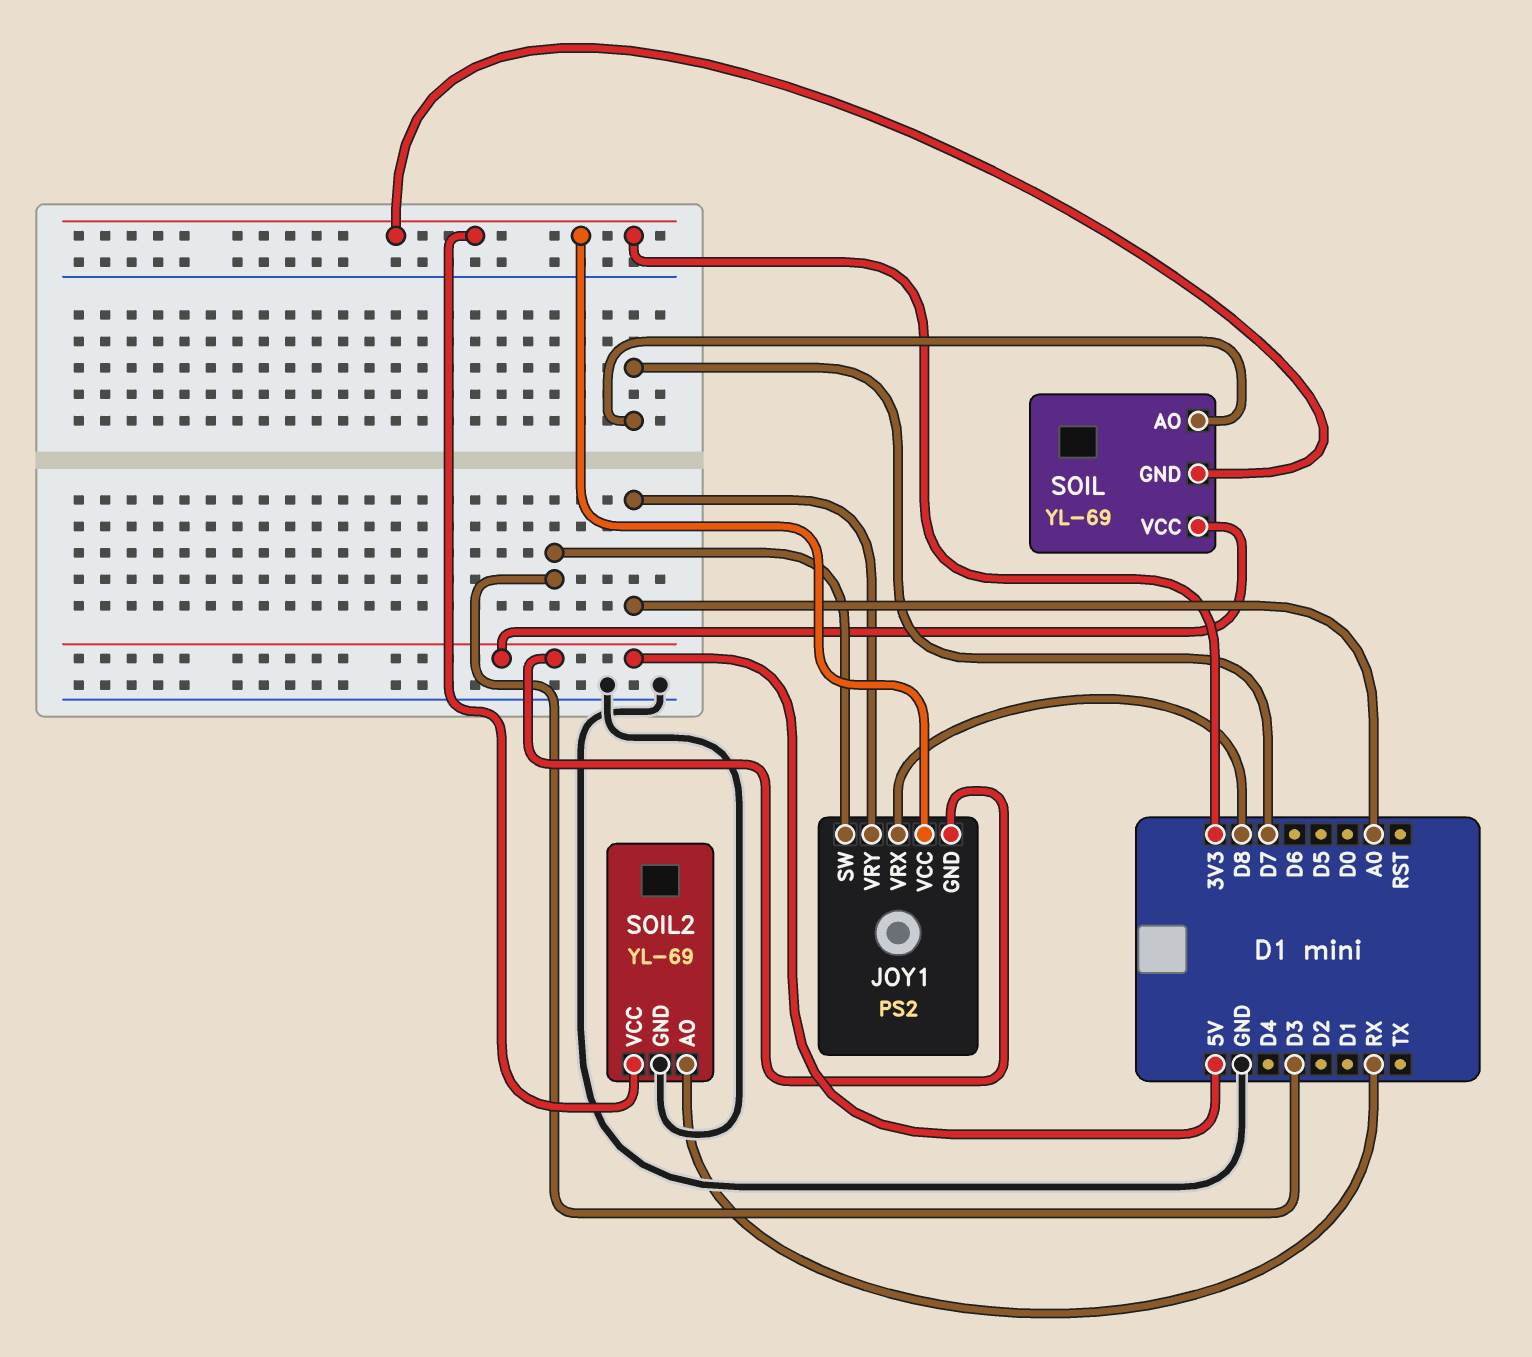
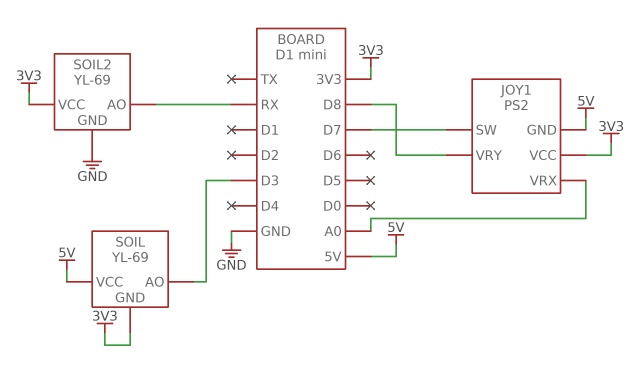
JOY1 pin SW: D3 -> D7
JOY1 pin VRX: D8 -> A0
JOY1 pin VRY: A0 -> D8
SOIL pin AO: D7 -> D3

